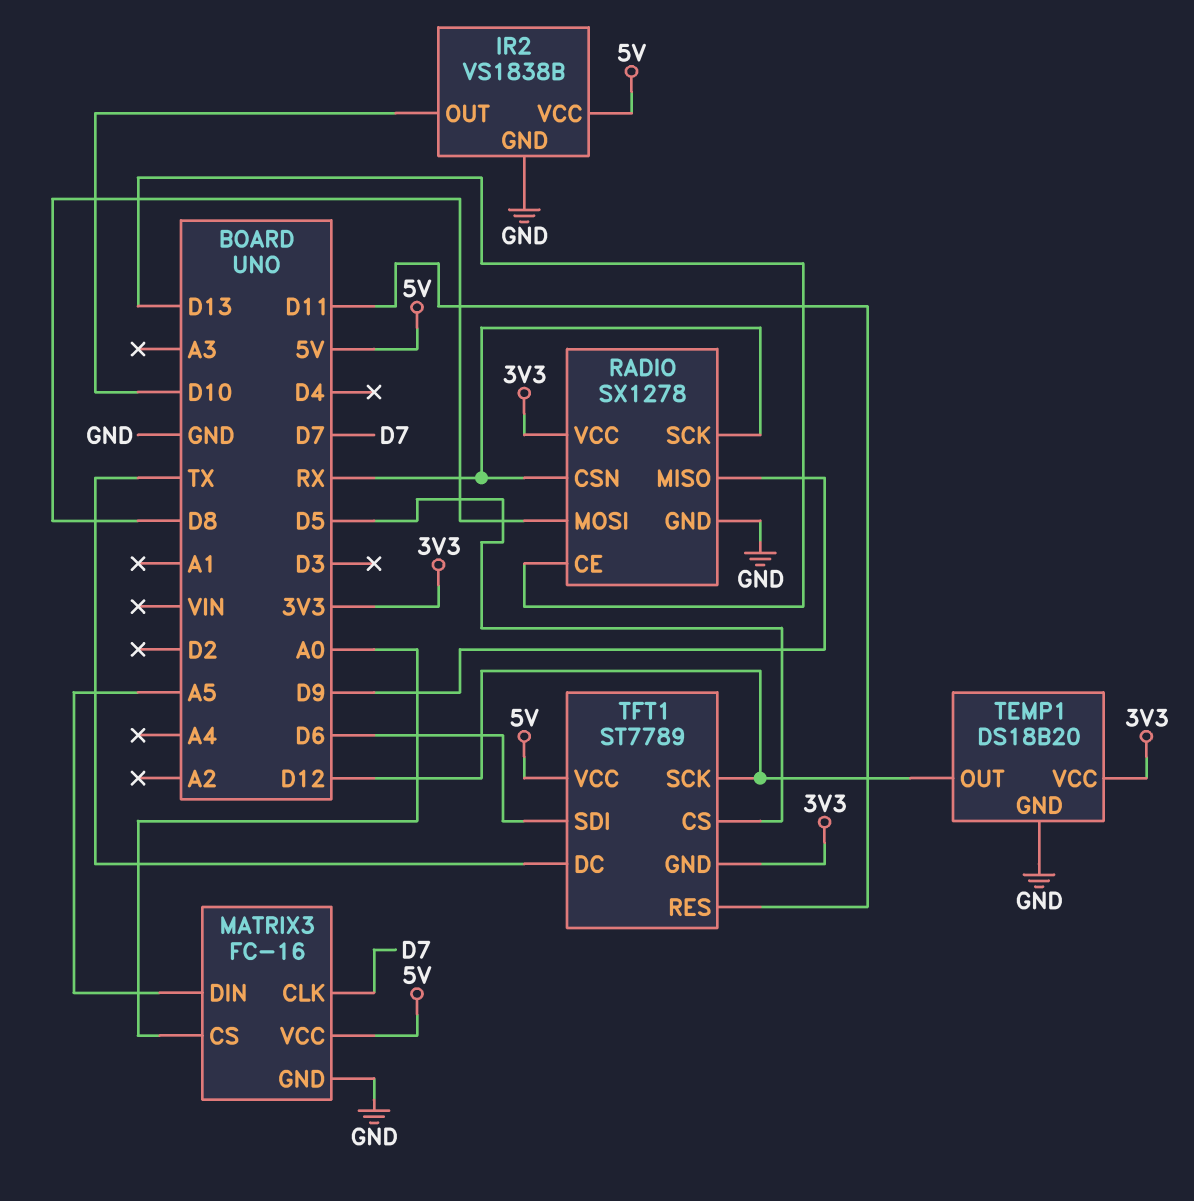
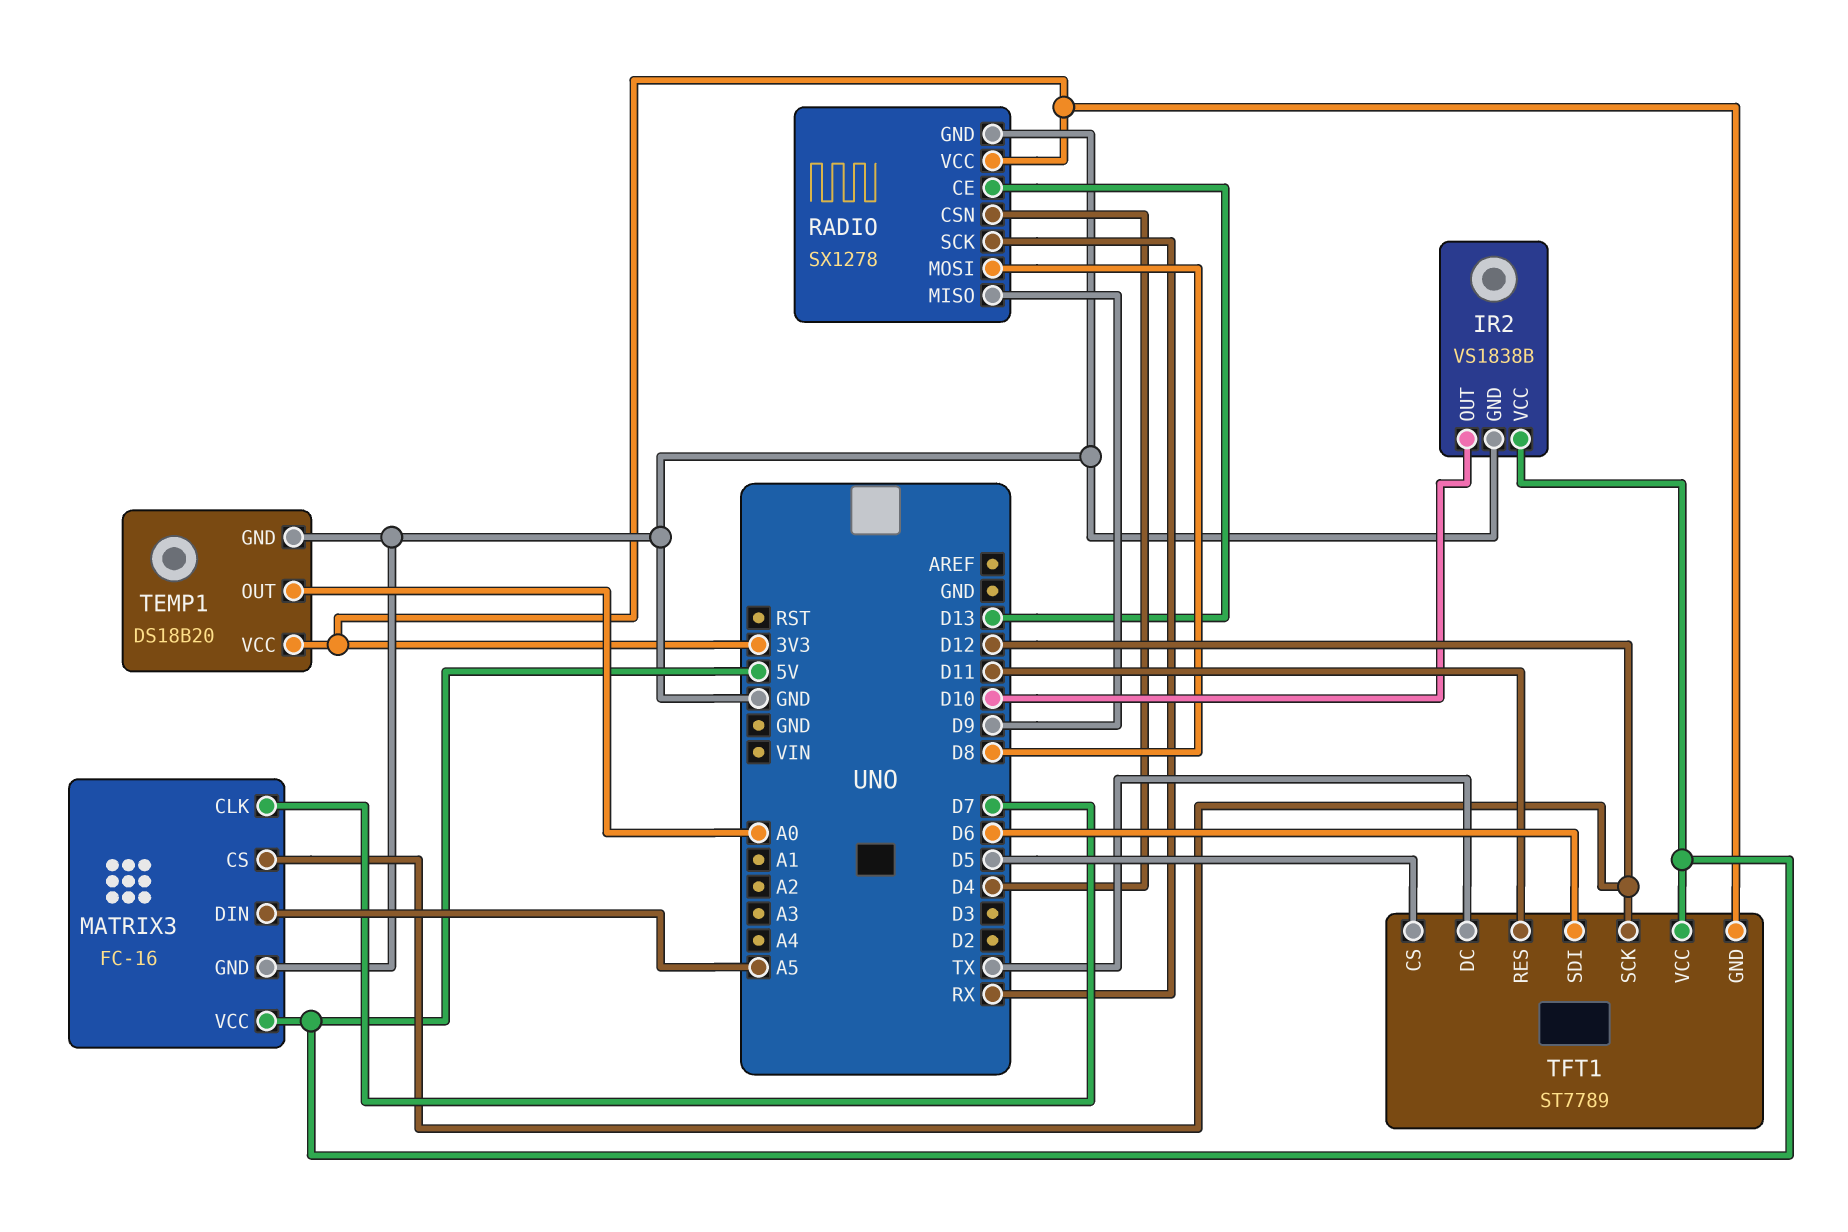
MATRIX3 pin CS: A0 -> D12
RADIO pin CSN: RX -> D4
TEMP1 pin OUT: D12 -> A0

